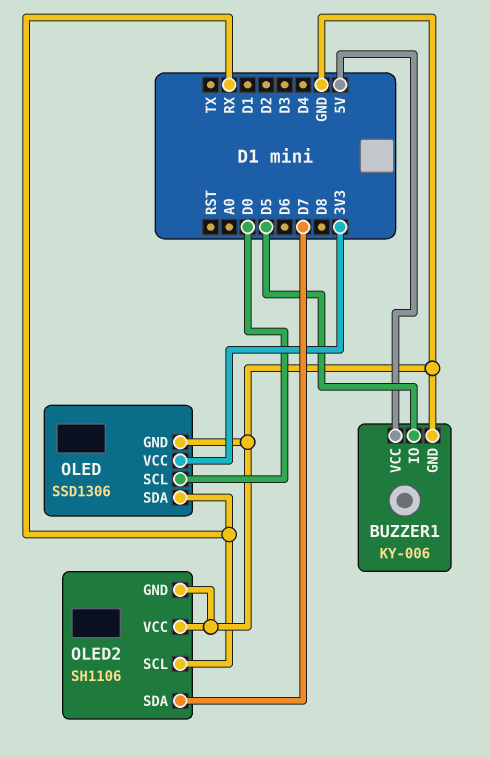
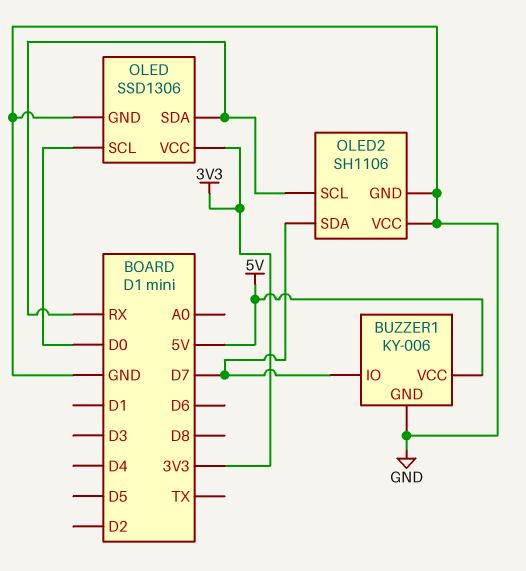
BUZZER1 pin IO: D5 -> D7

